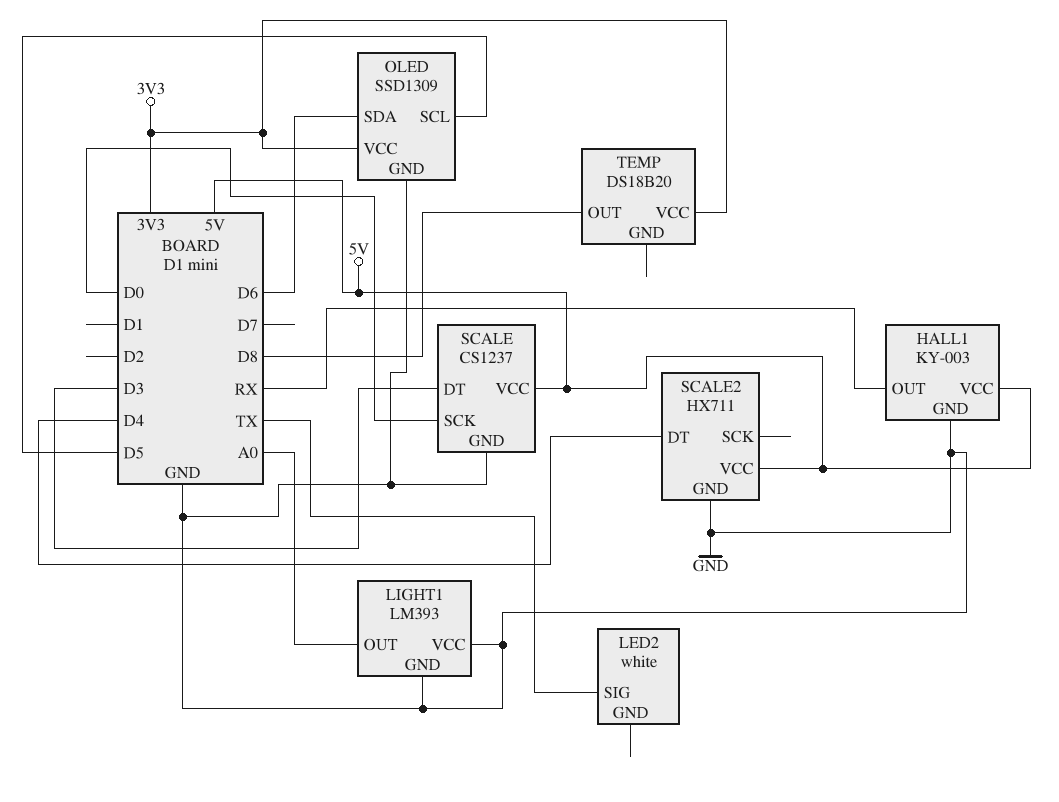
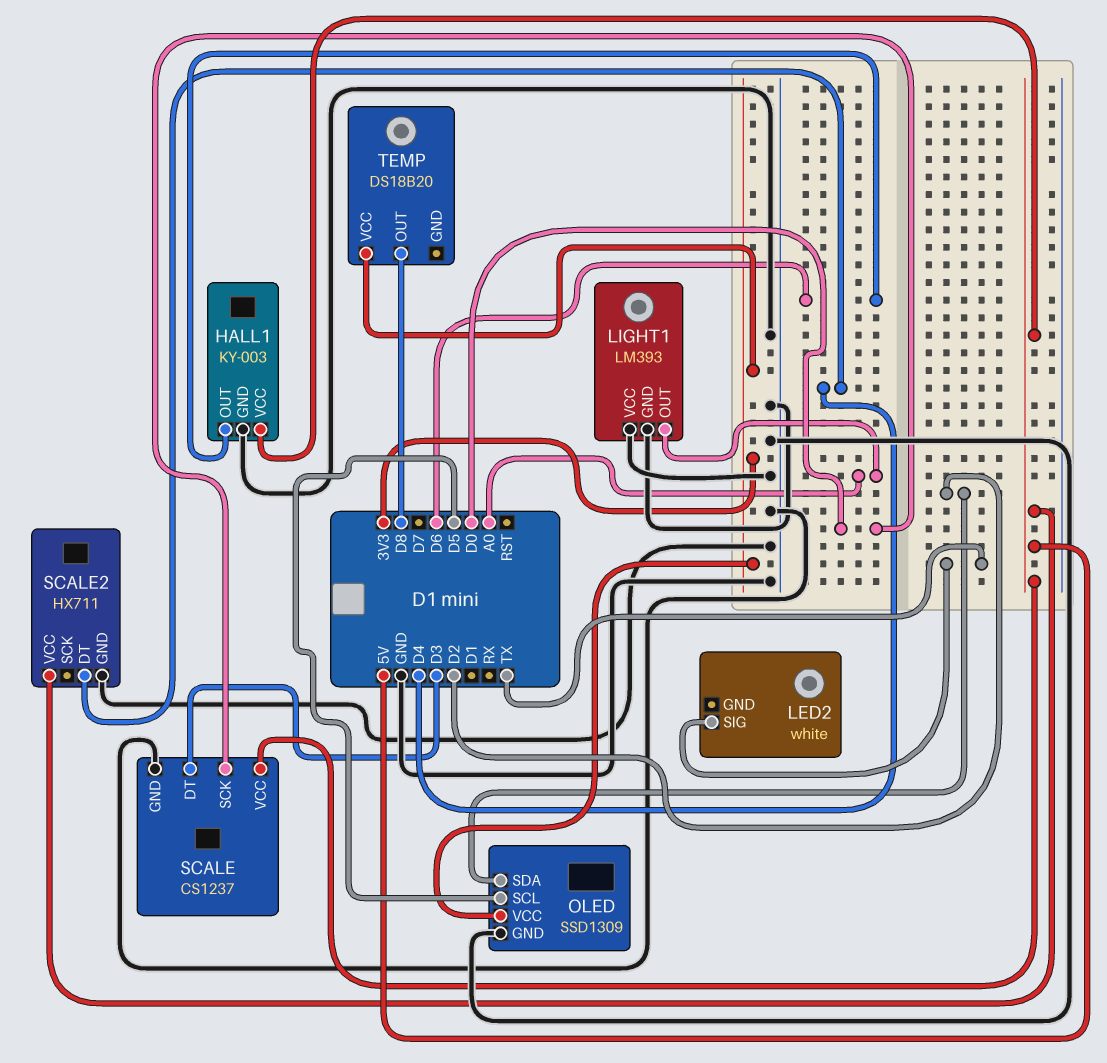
HALL1 pin OUT: RX -> D6
OLED pin SDA: D6 -> D2

